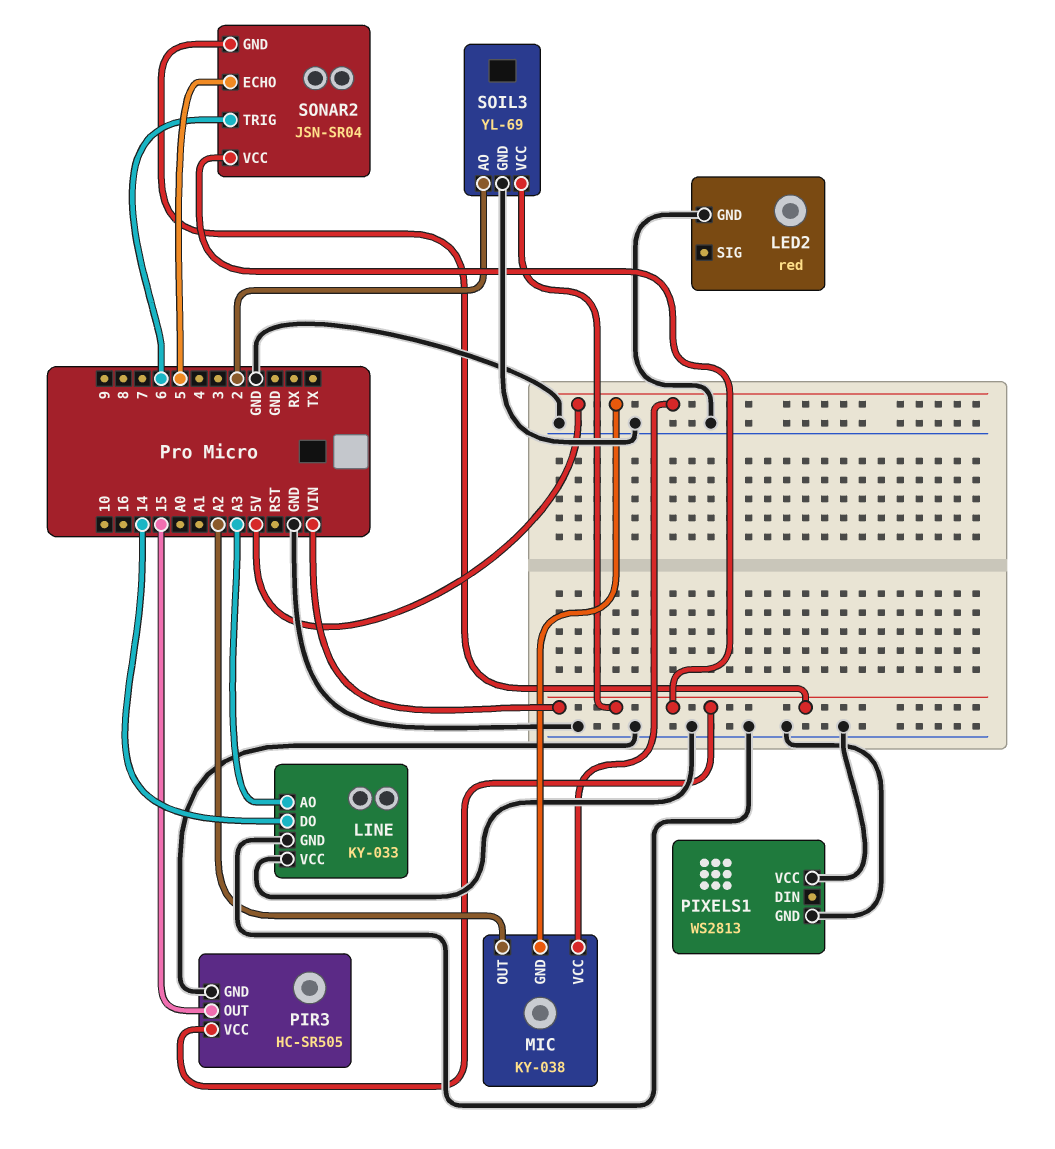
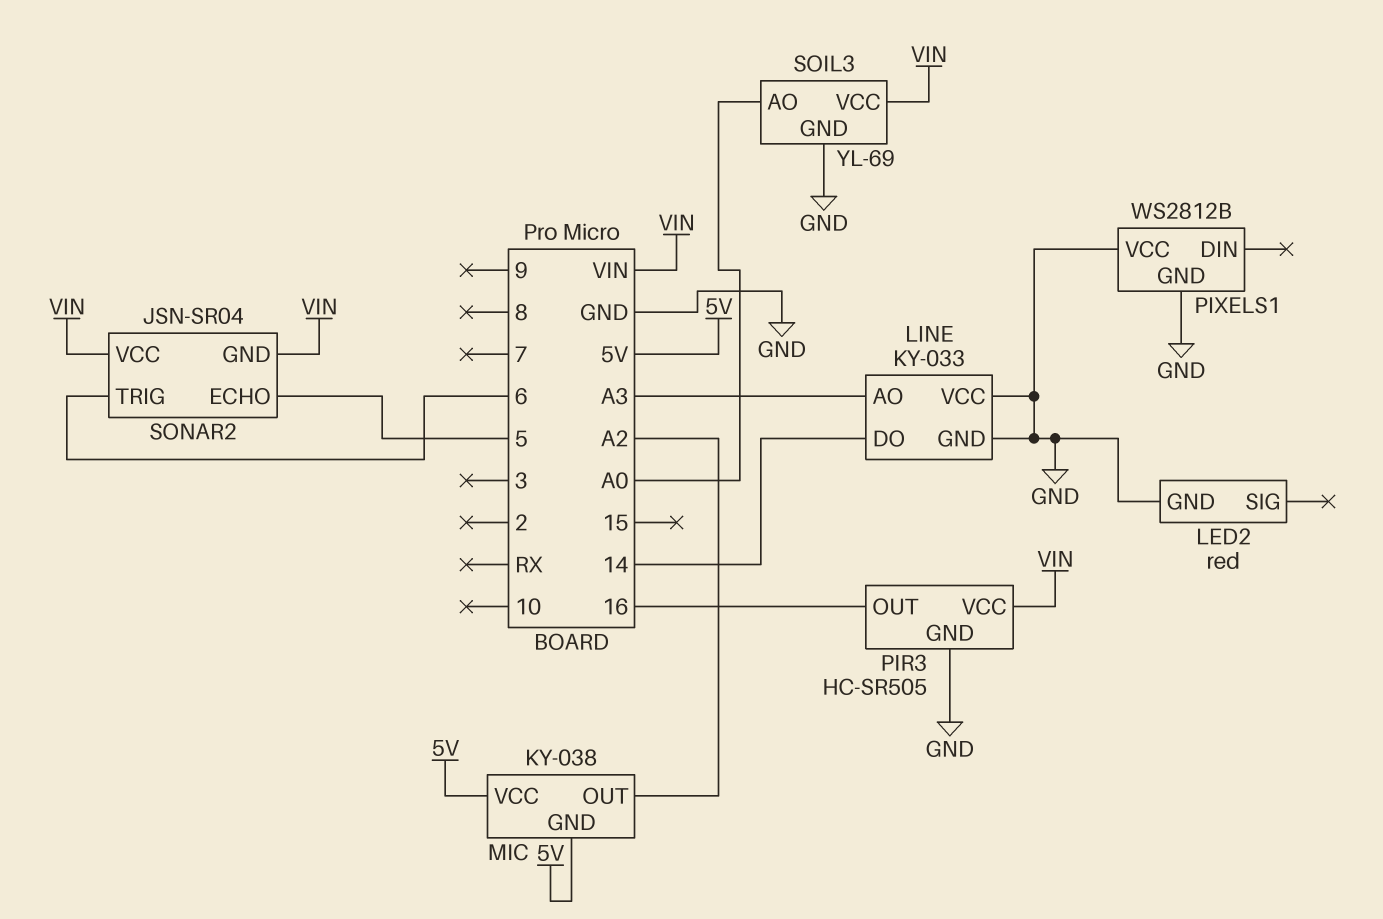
PIR3 pin OUT: 15 -> 16
PIXELS1: WS2813 -> WS2812B
SOIL3 pin AO: 2 -> A0

